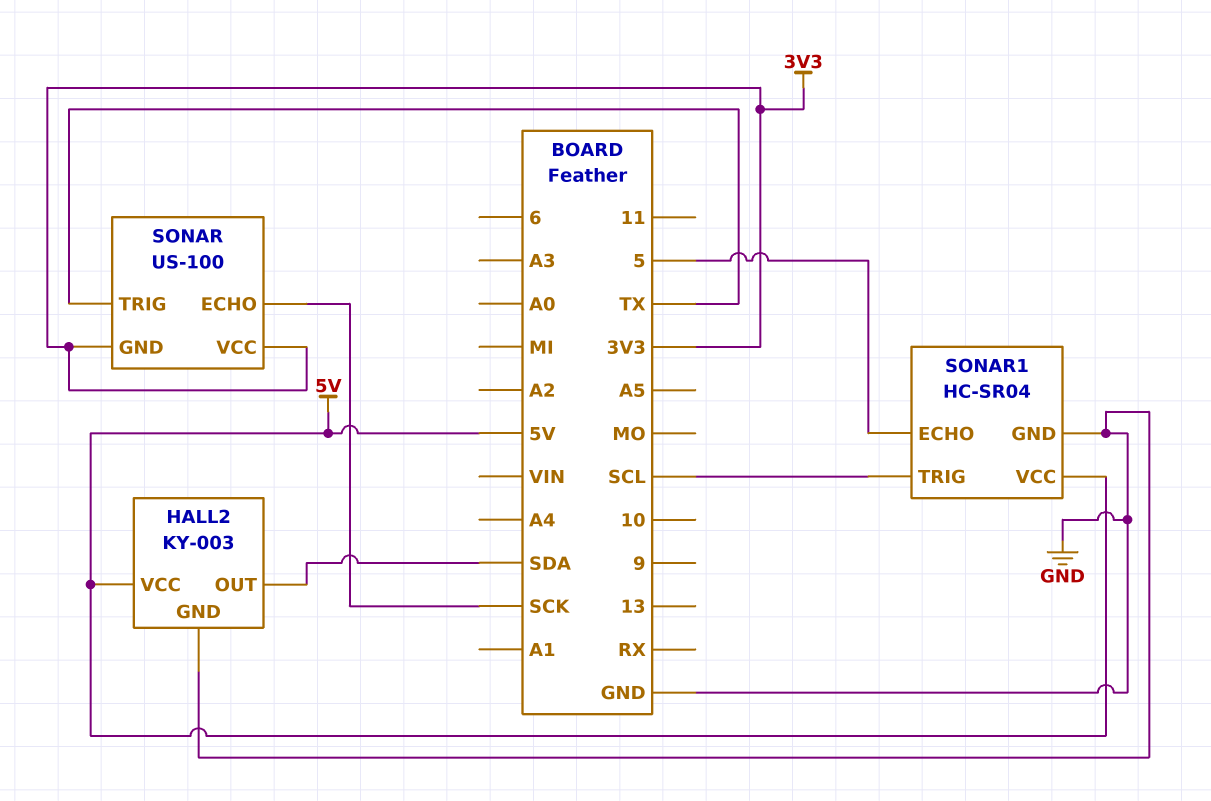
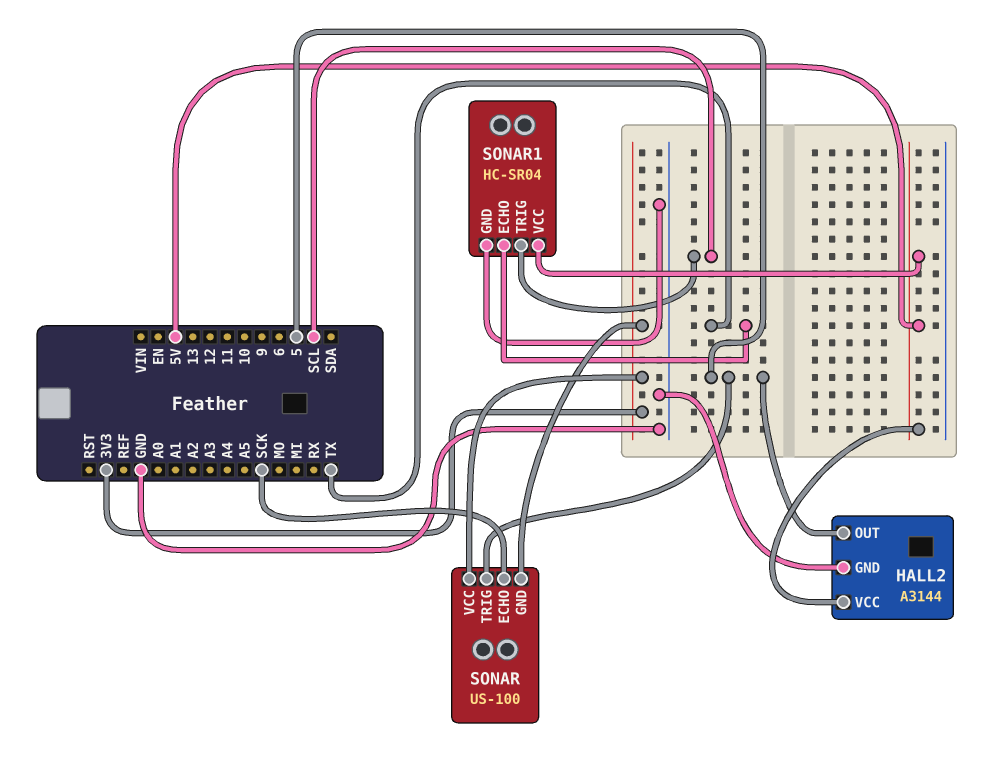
HALL2: KY-003 -> A3144
HALL2 pin OUT: SDA -> 5
SONAR pin TRIG: TX -> 5
SONAR1 pin ECHO: 5 -> TX

